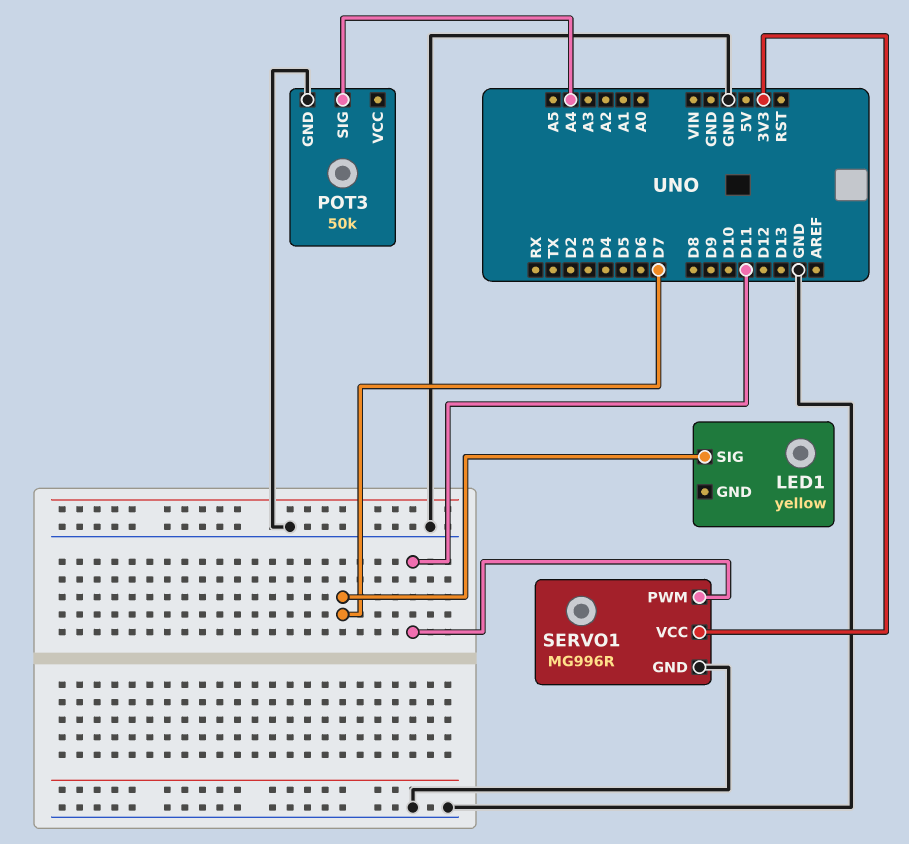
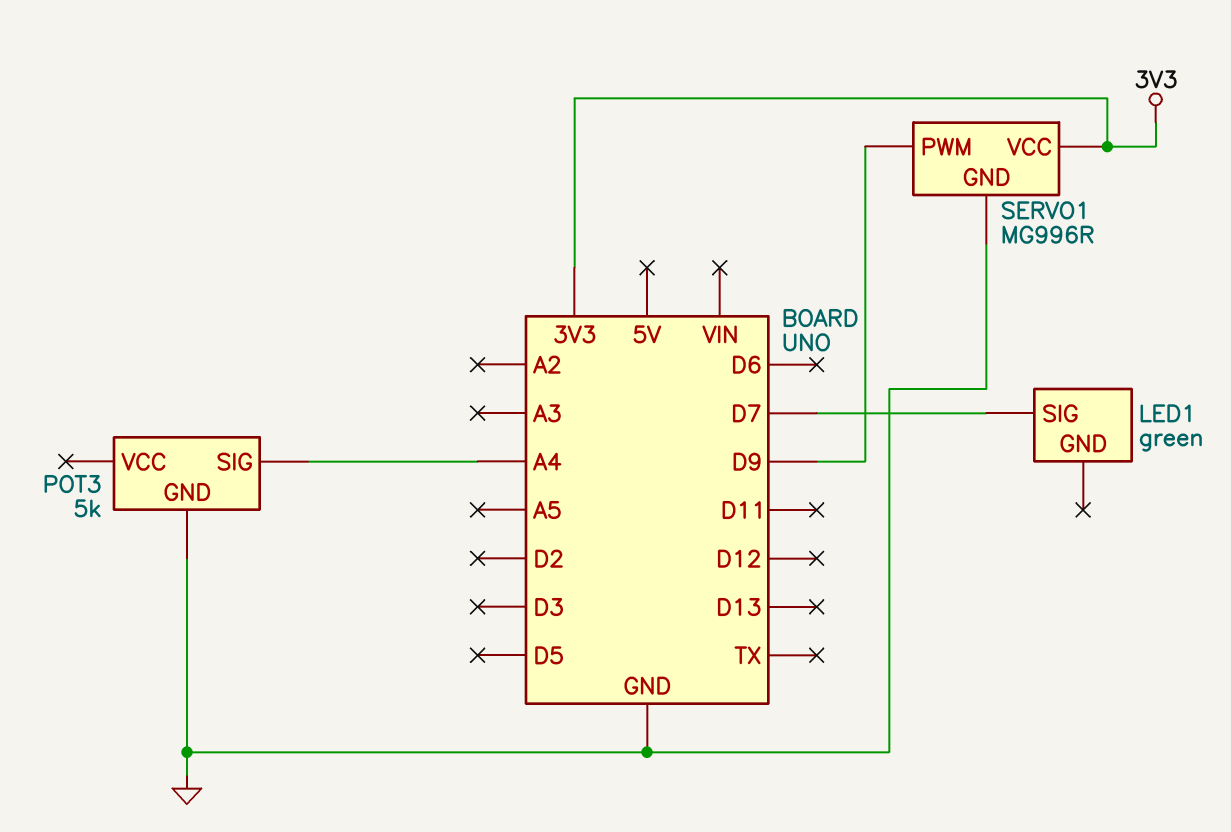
LED1: yellow -> green
POT3: 50k -> 5k
SERVO1 pin PWM: D11 -> D9

